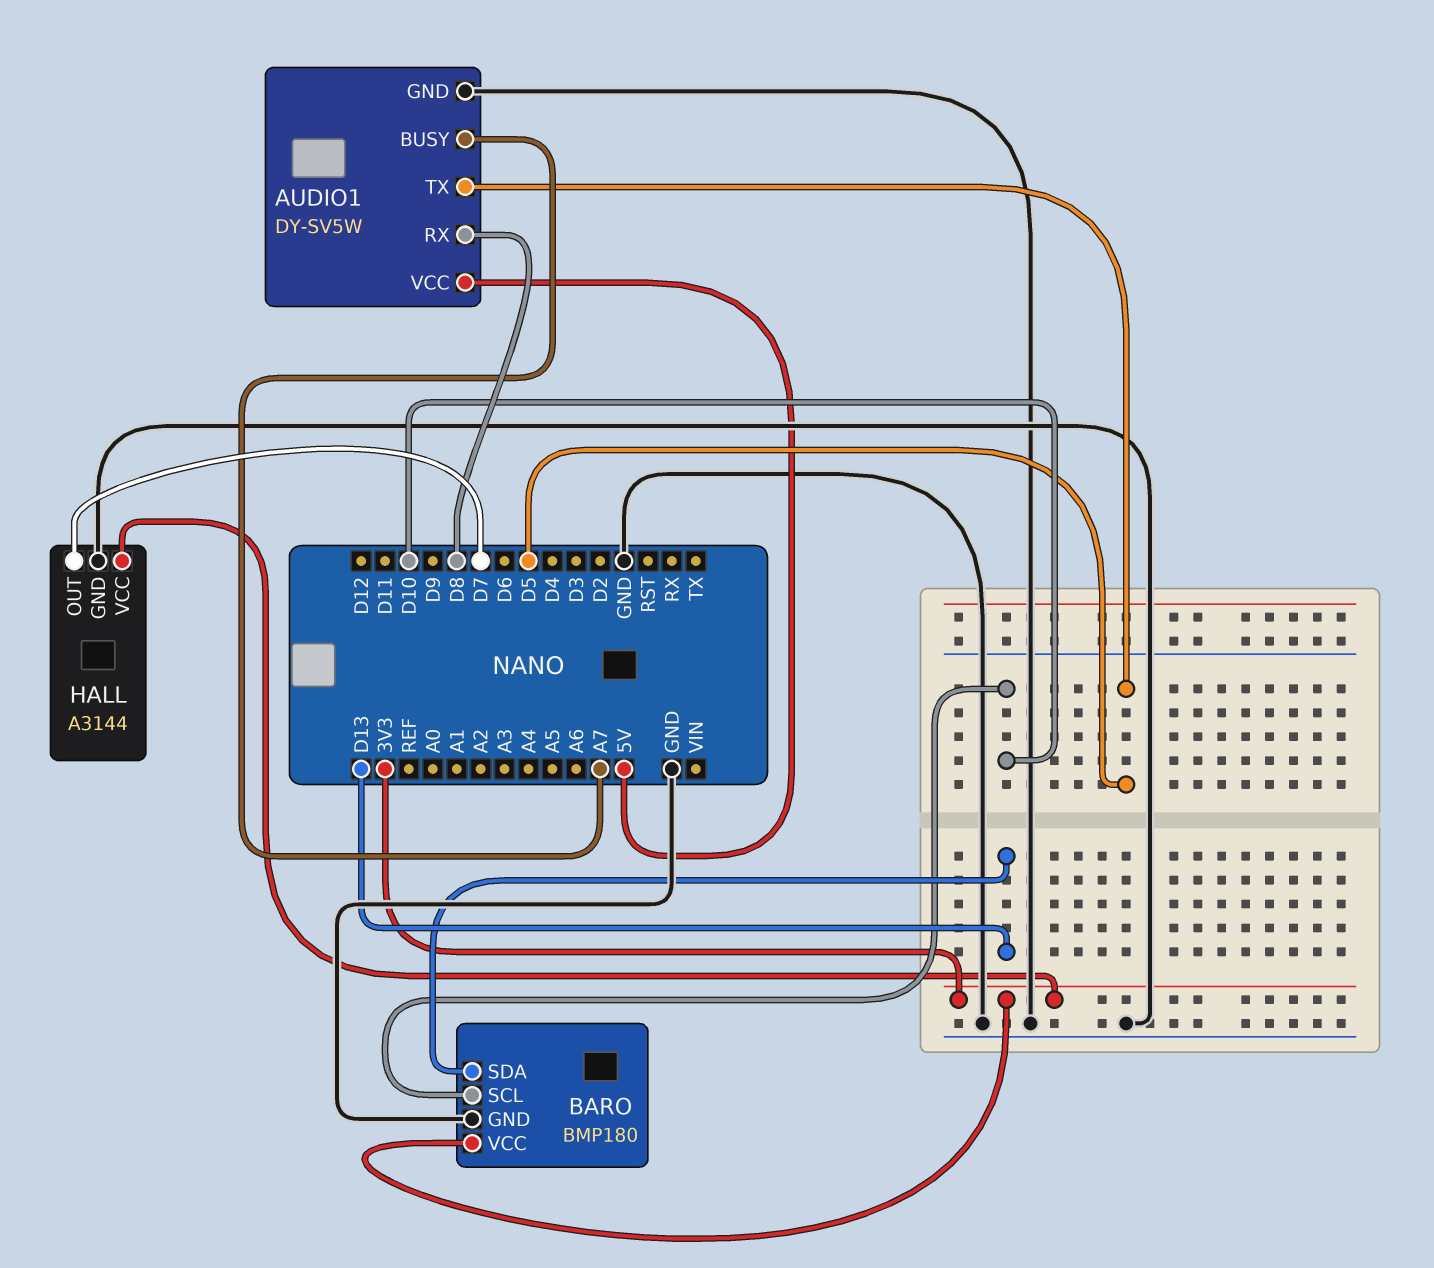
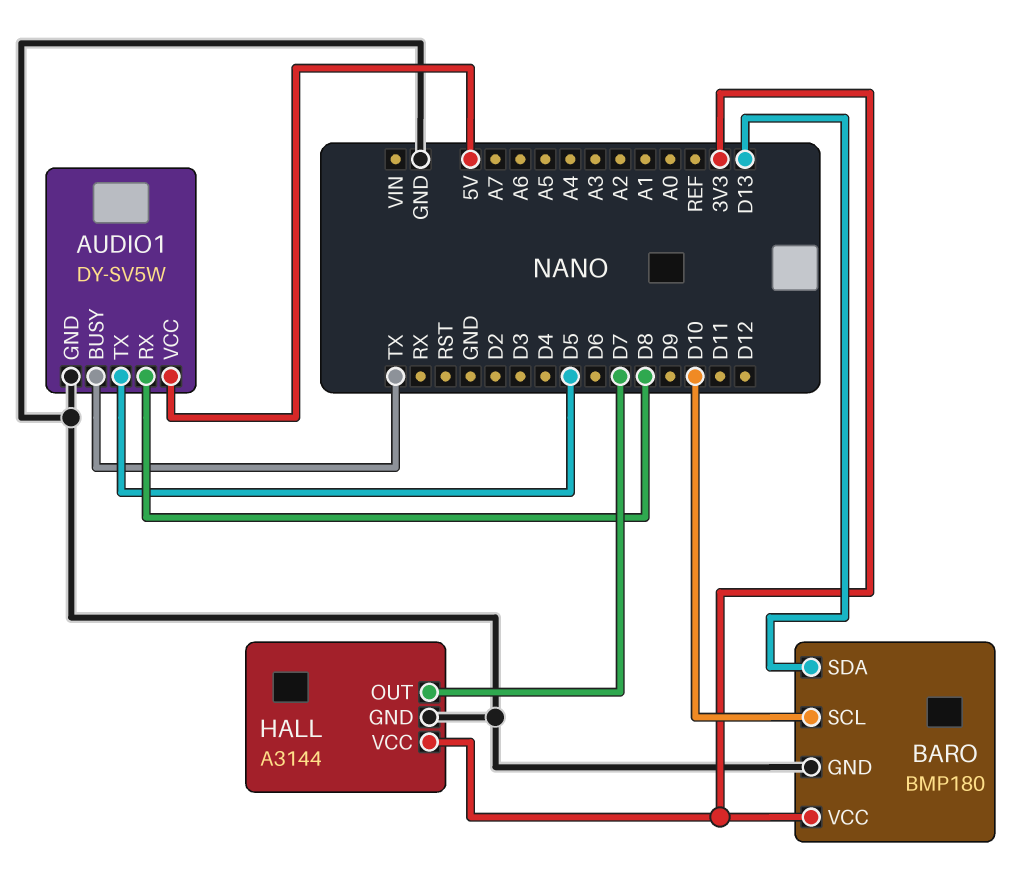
AUDIO1 pin BUSY: A7 -> TX

